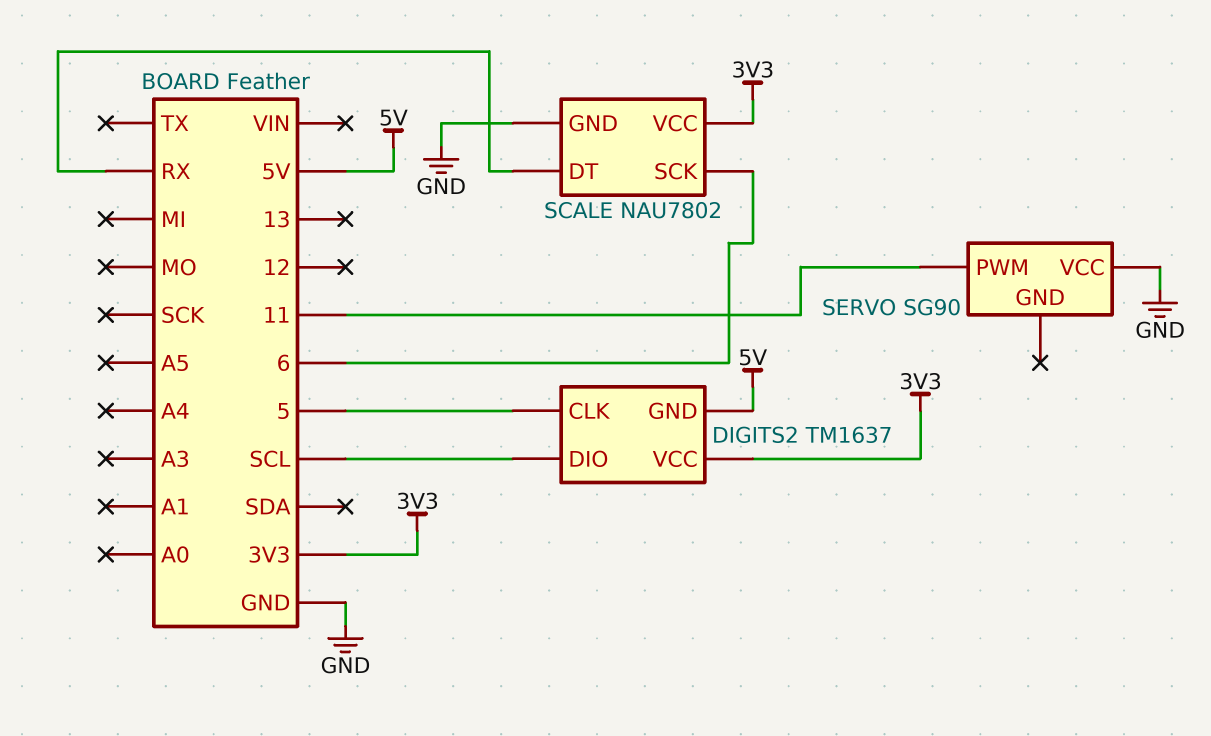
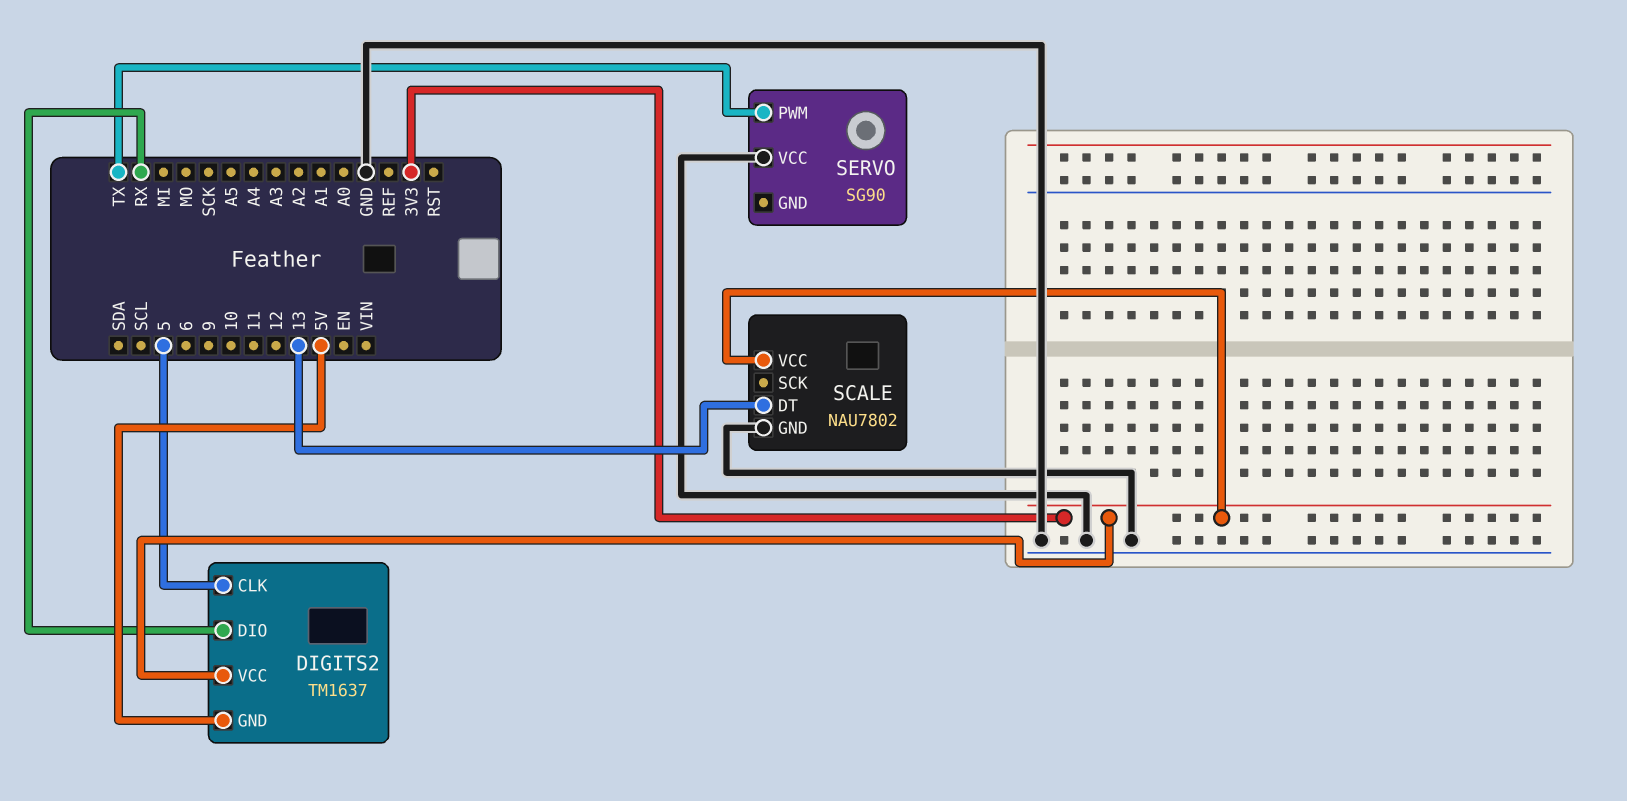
DIGITS2 pin DIO: SCL -> RX
SCALE pin DT: RX -> 13
SCALE pin SCK: 6 -> none
SERVO pin PWM: 11 -> TX

